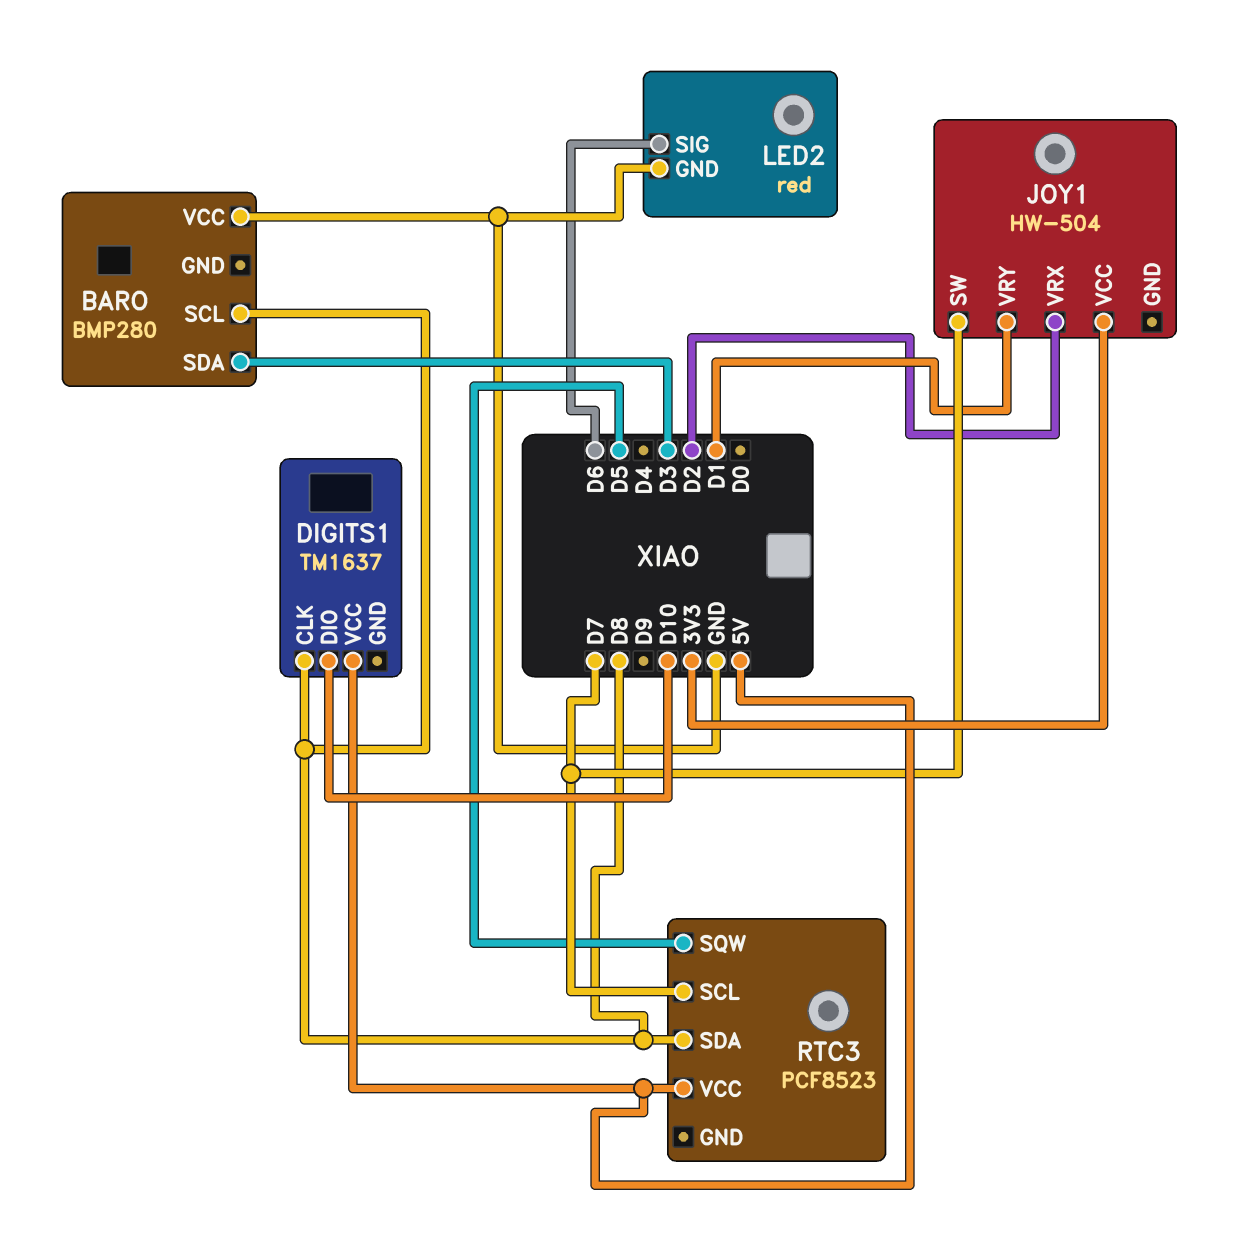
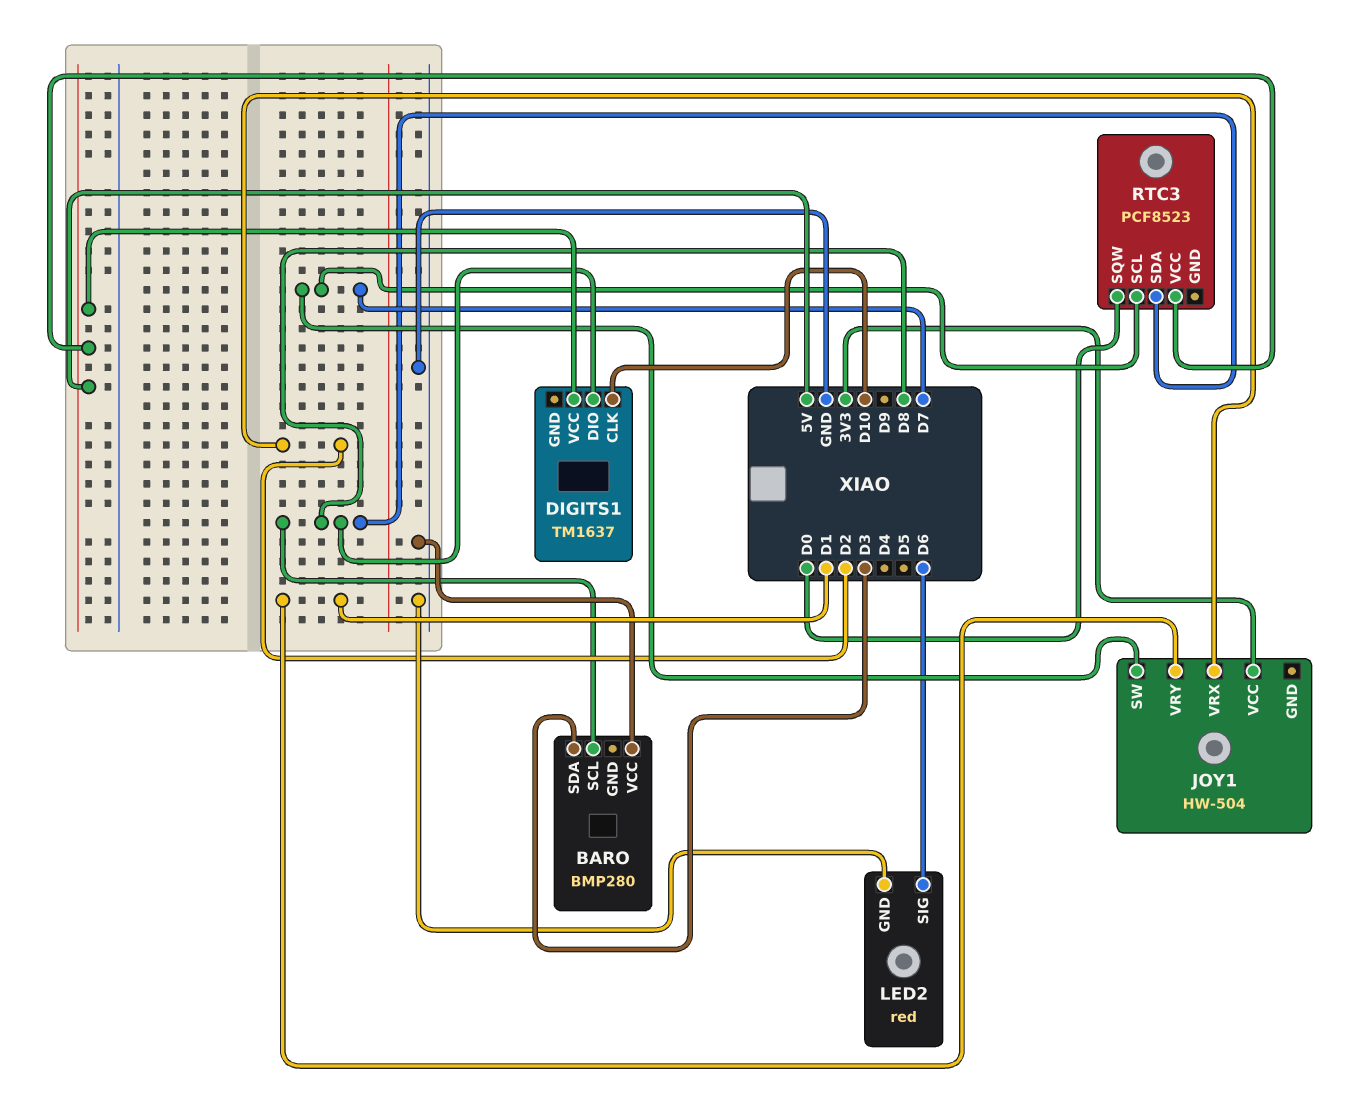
DIGITS1 pin CLK: D8 -> D10
DIGITS1 pin DIO: D10 -> D8
RTC3 pin SQW: D5 -> D0

